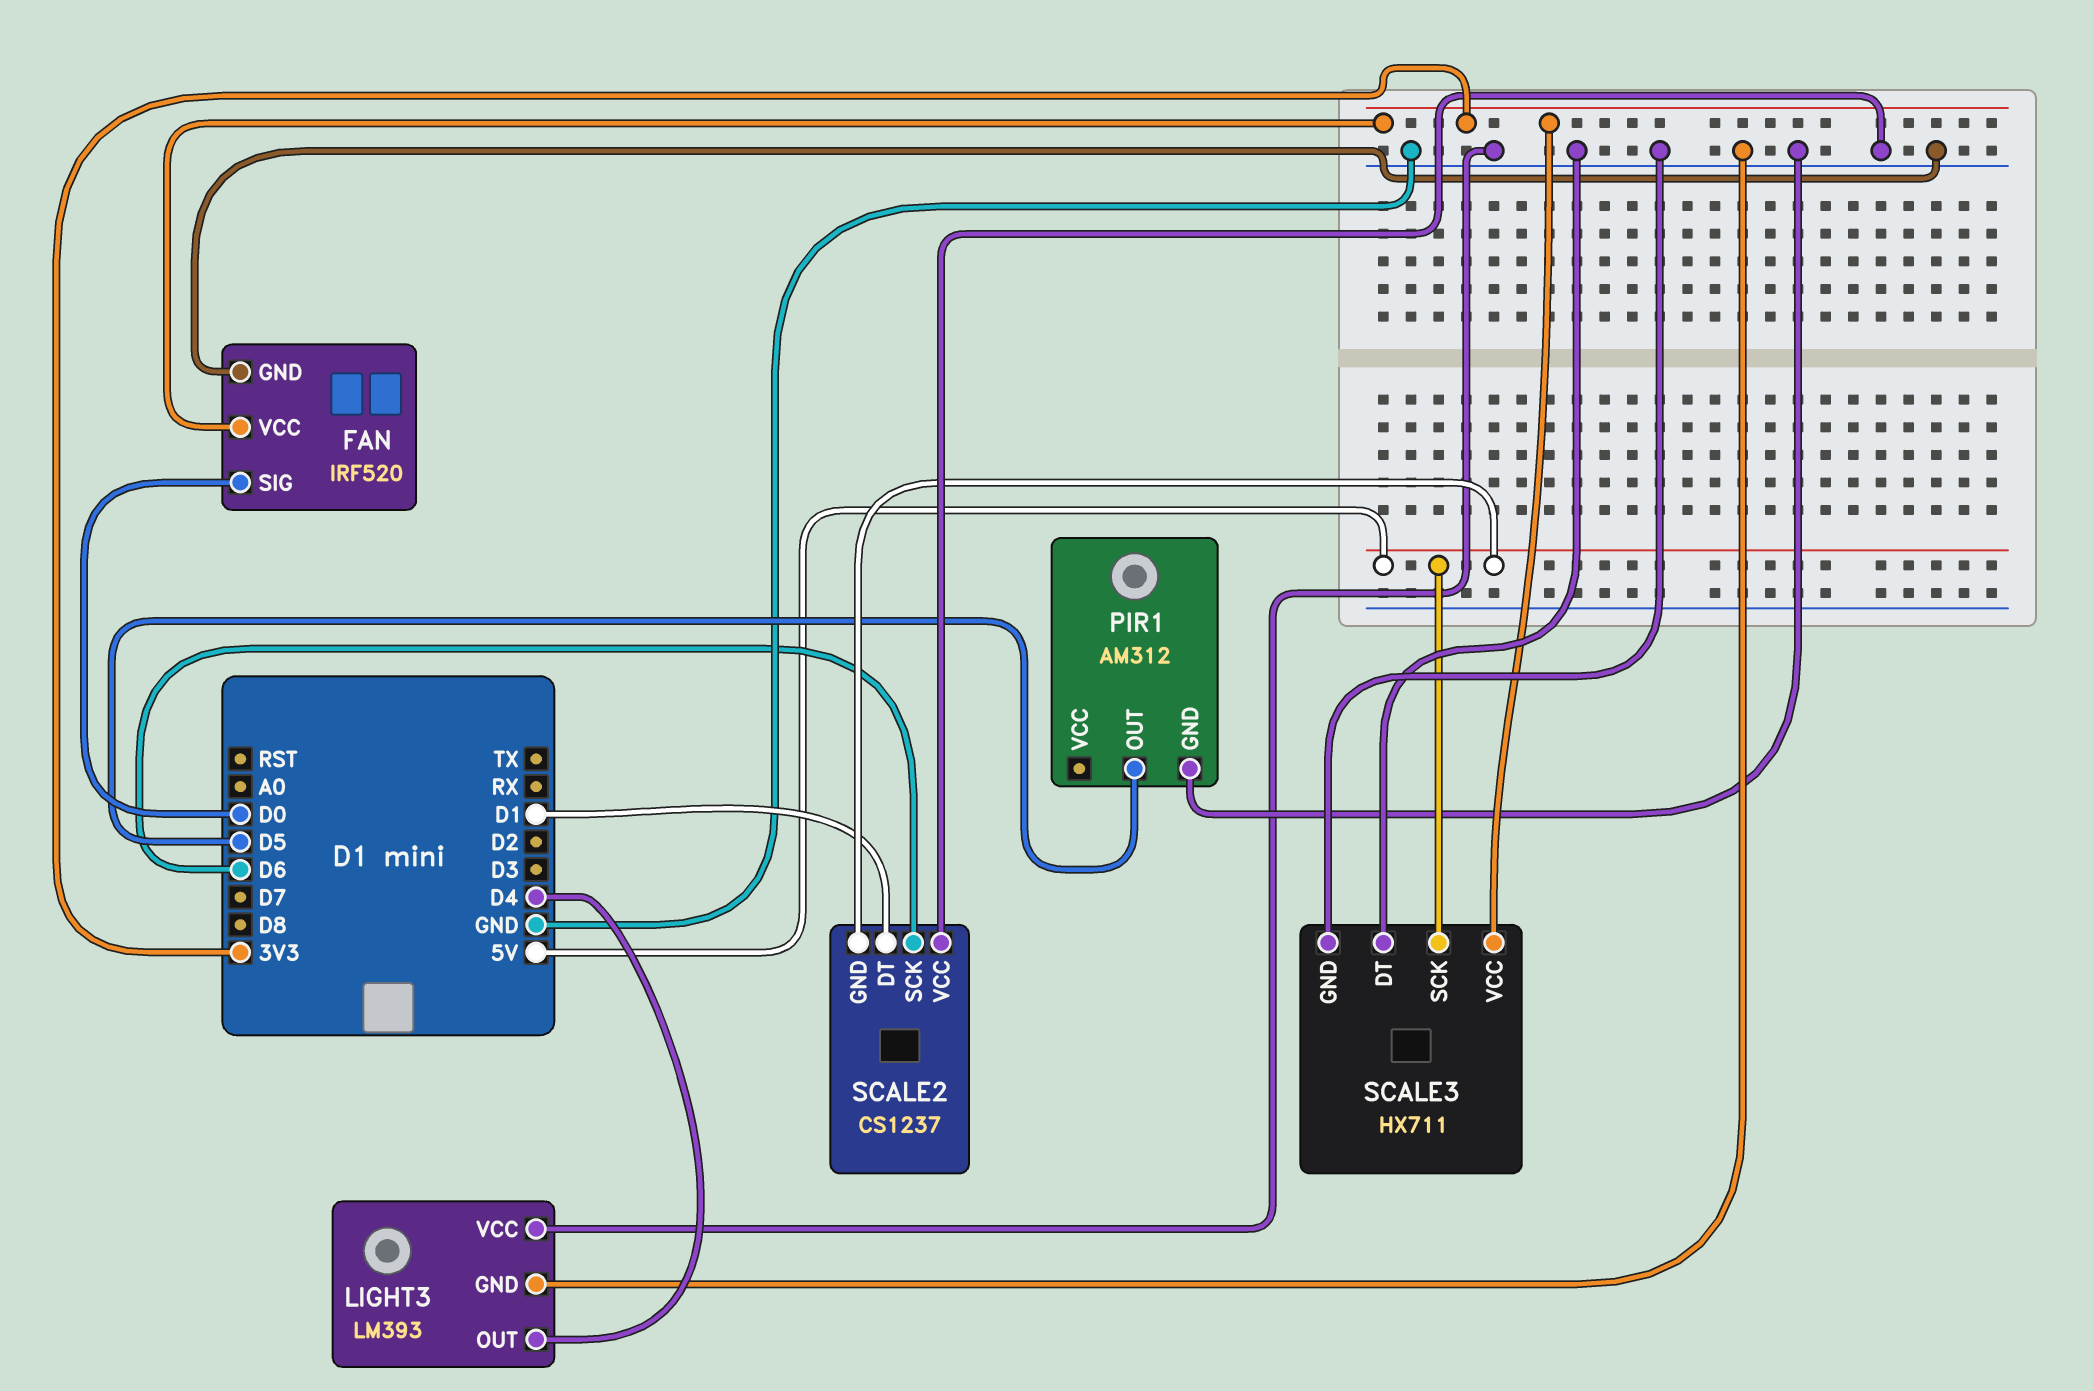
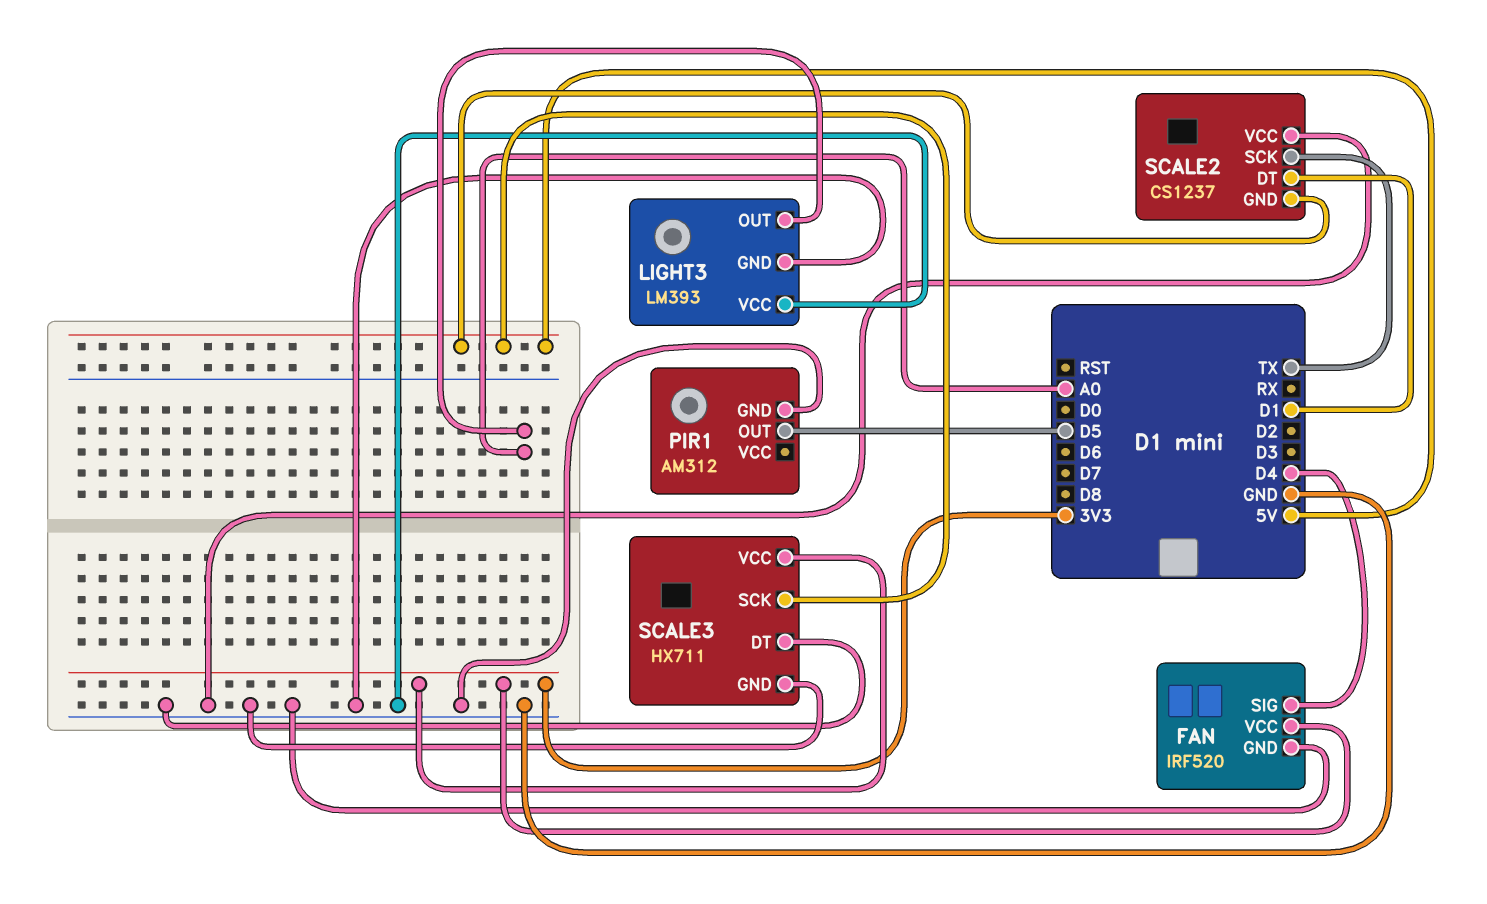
FAN pin SIG: D0 -> D4
LIGHT3 pin OUT: D4 -> A0
SCALE2 pin SCK: D6 -> TX

